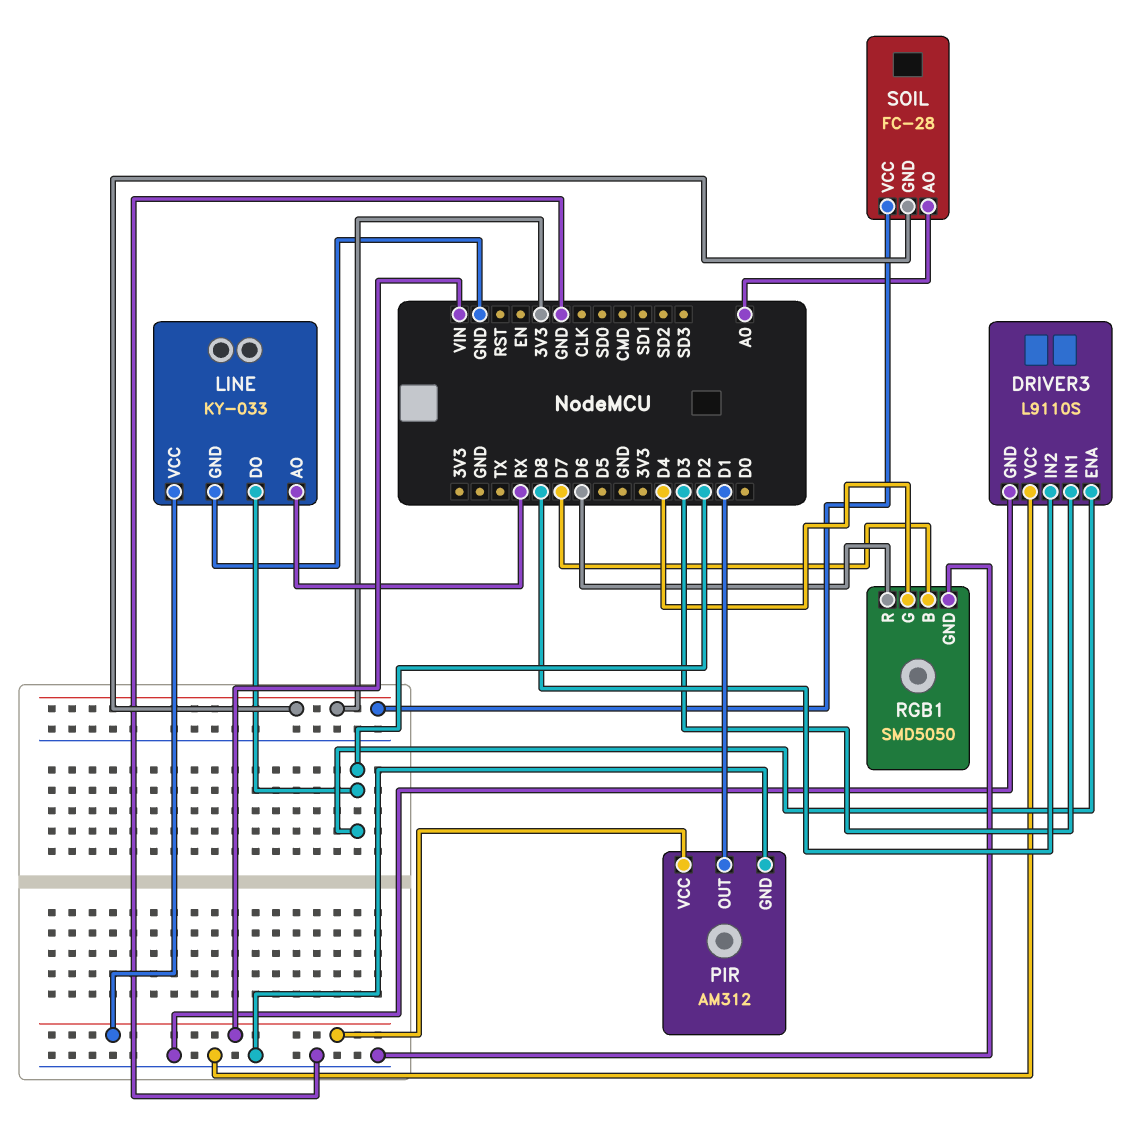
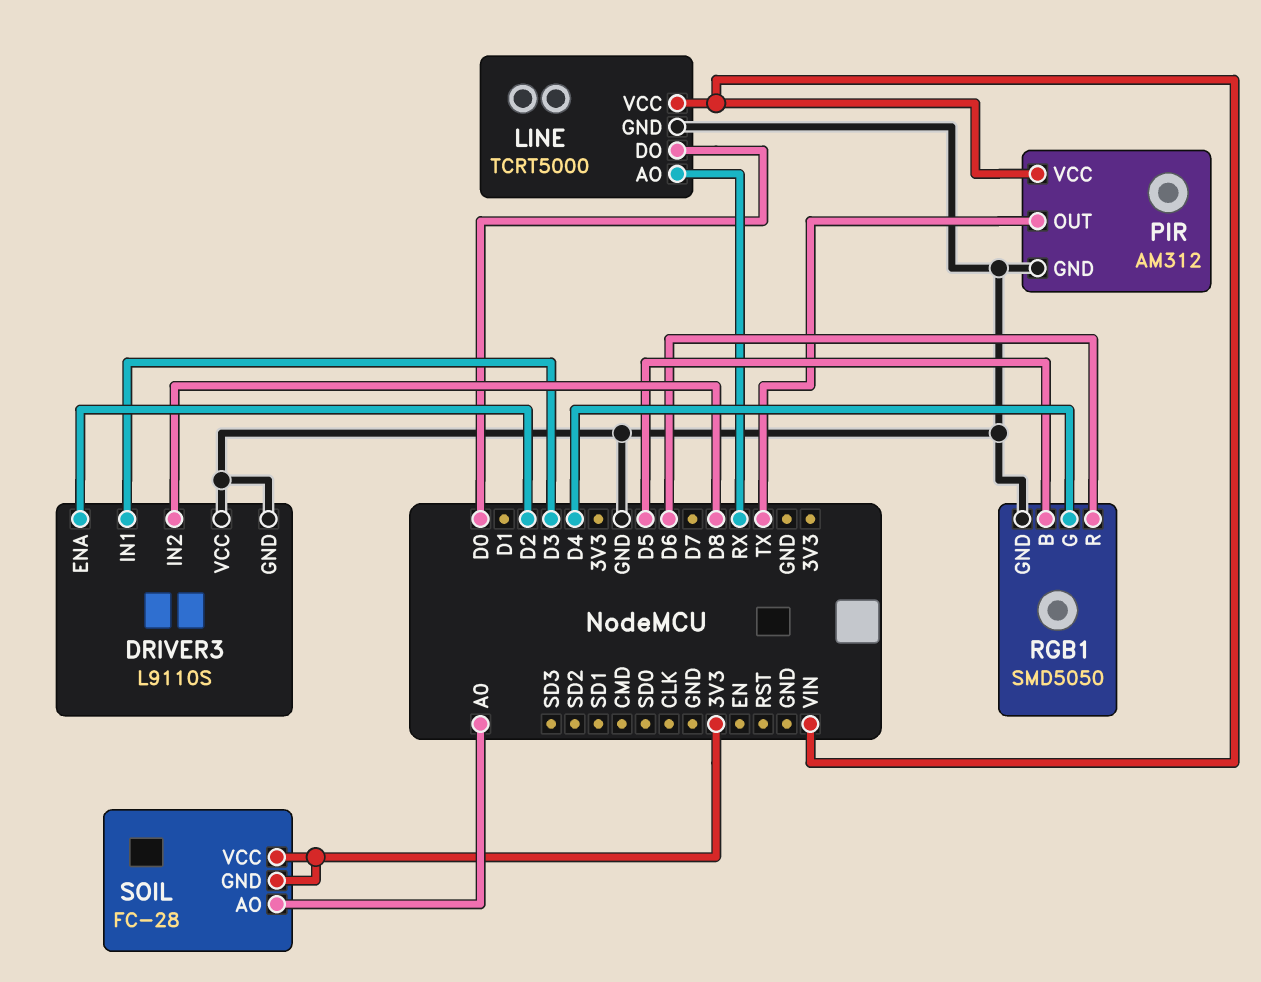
LINE: KY-033 -> TCRT5000
LINE pin DO: D2 -> D0
PIR pin OUT: D1 -> TX
RGB1 pin B: D7 -> D5

